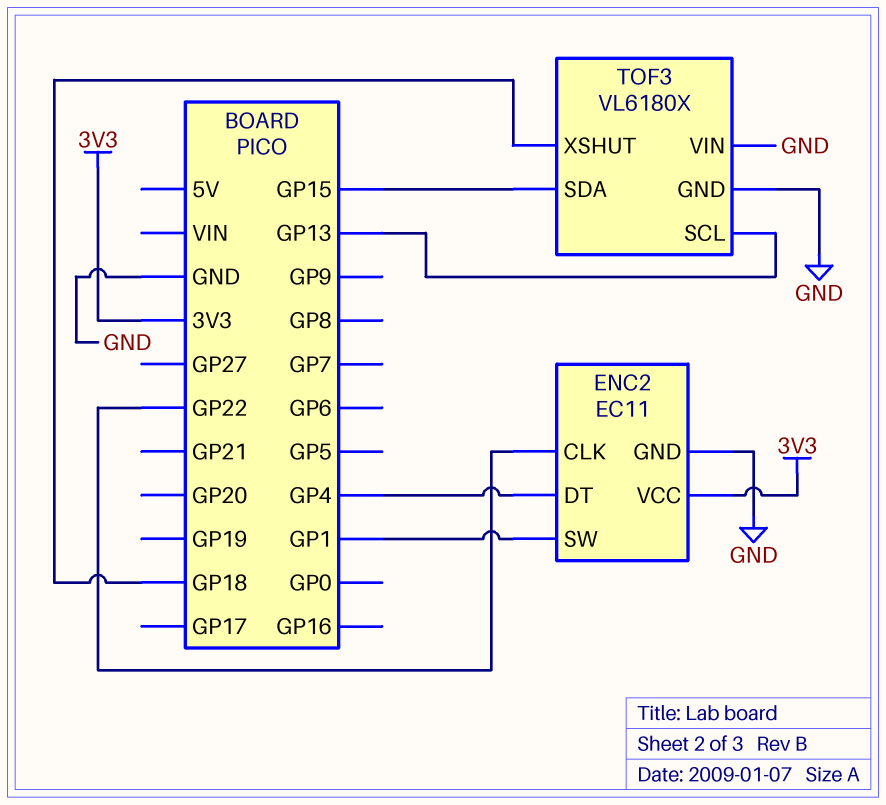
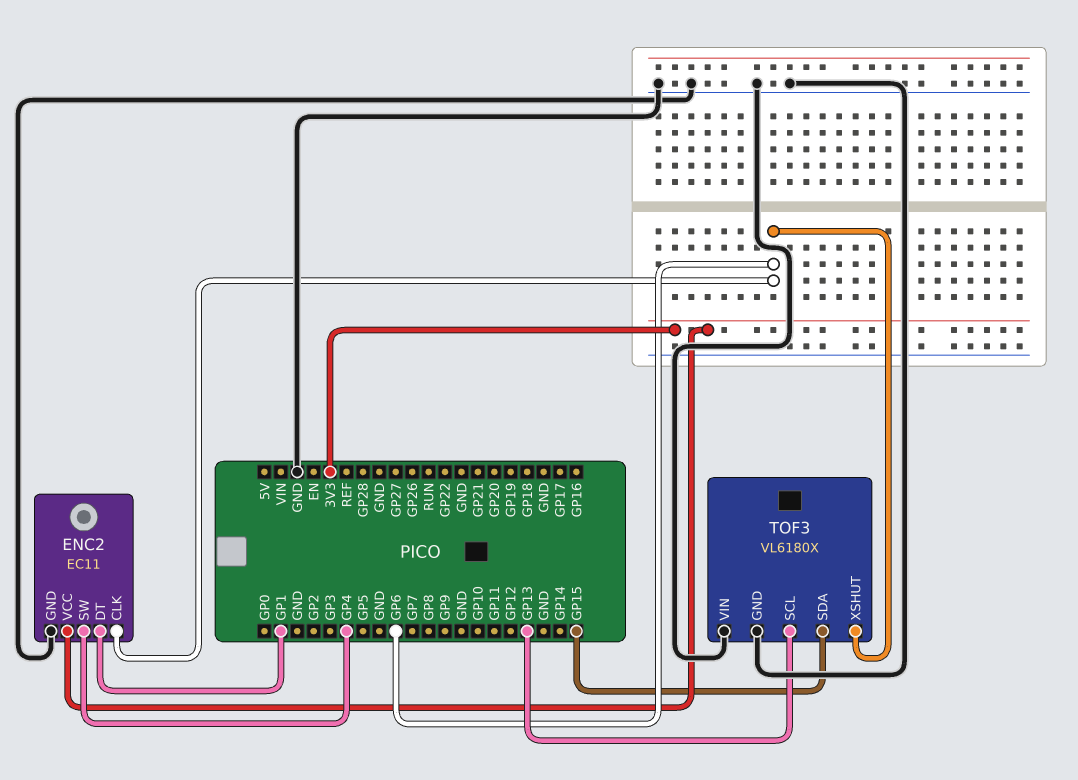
ENC2 pin CLK: GP22 -> GP6
ENC2 pin DT: GP4 -> GP1
ENC2 pin SW: GP1 -> GP4
TOF3 pin XSHUT: GP18 -> GP6

